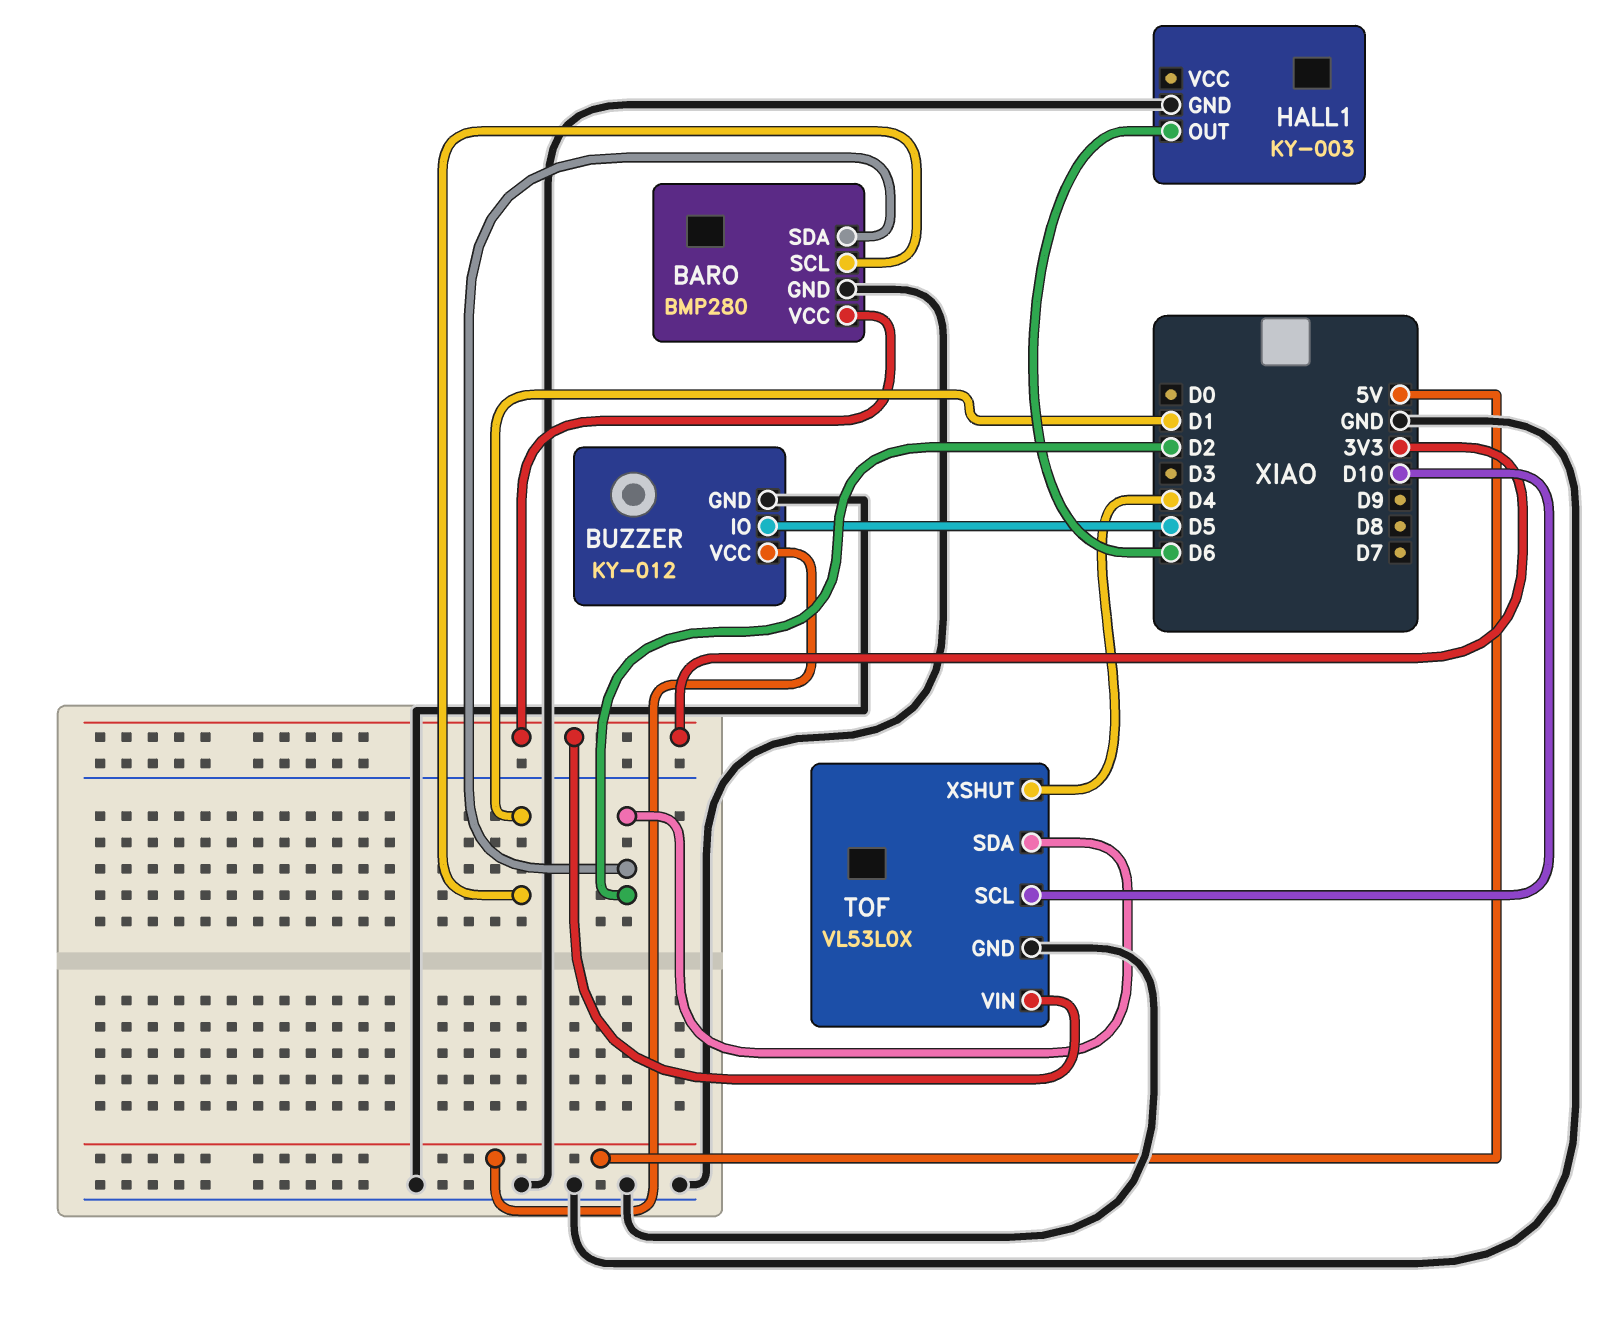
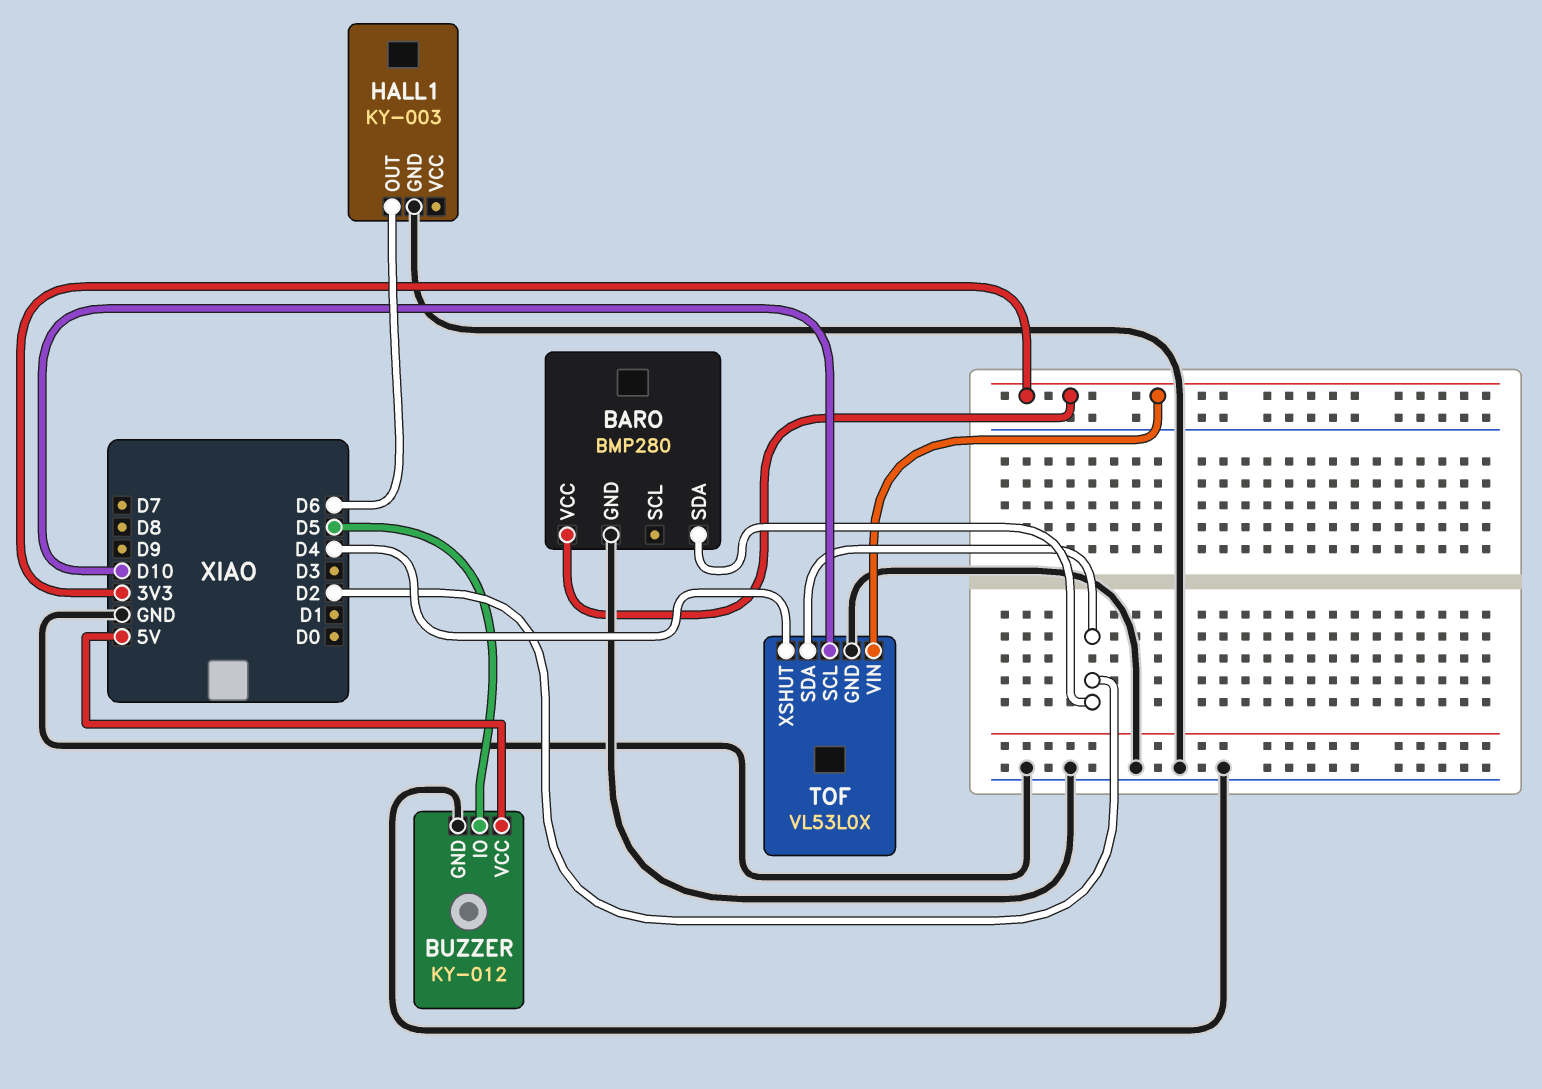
BARO pin SCL: D1 -> none

